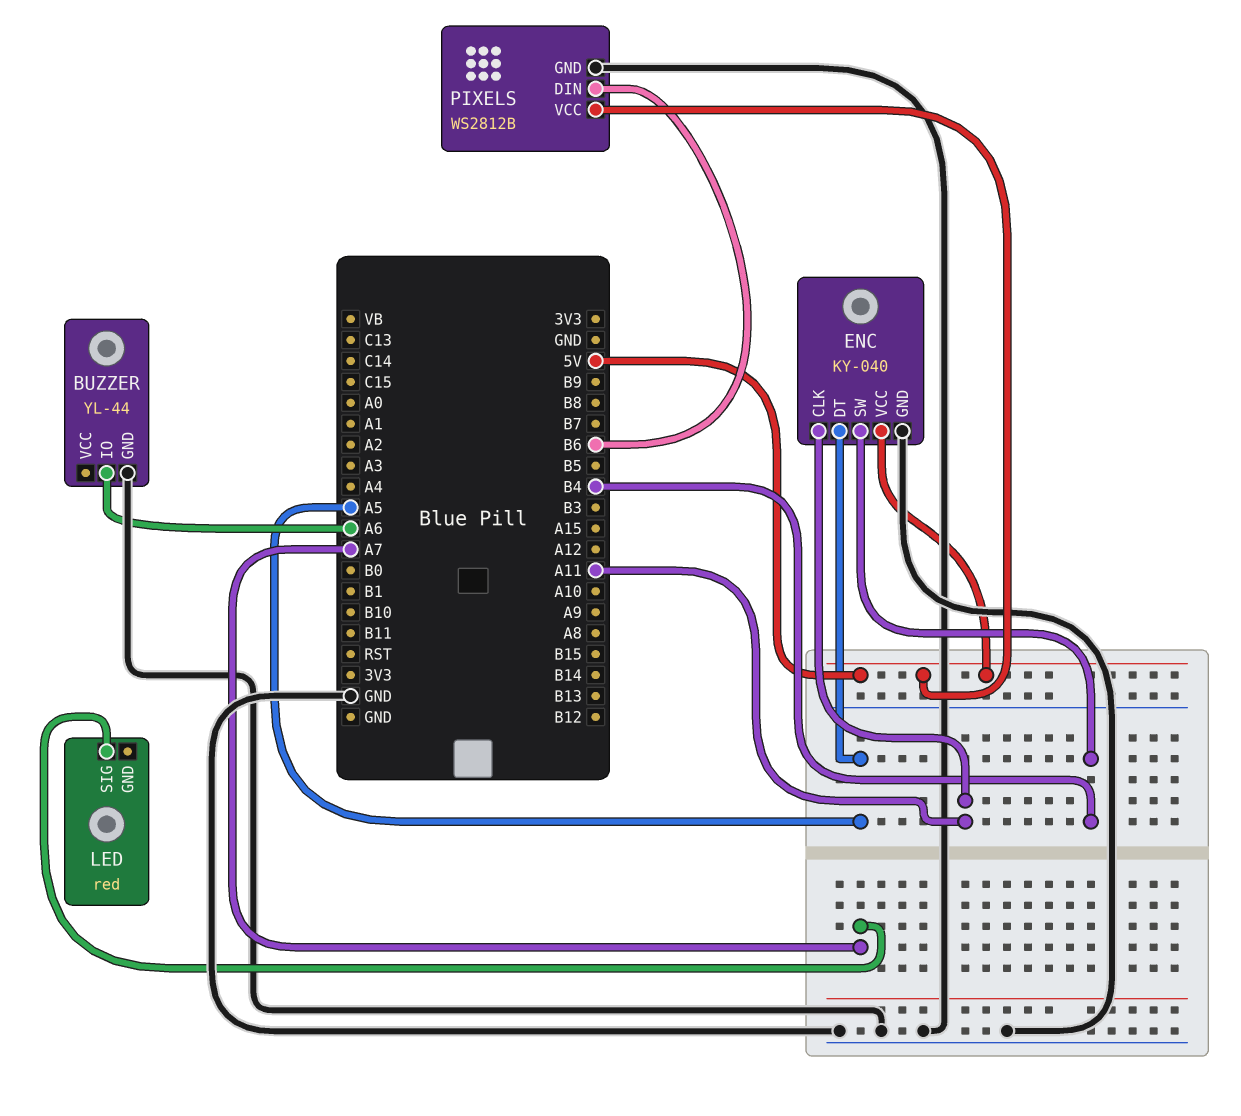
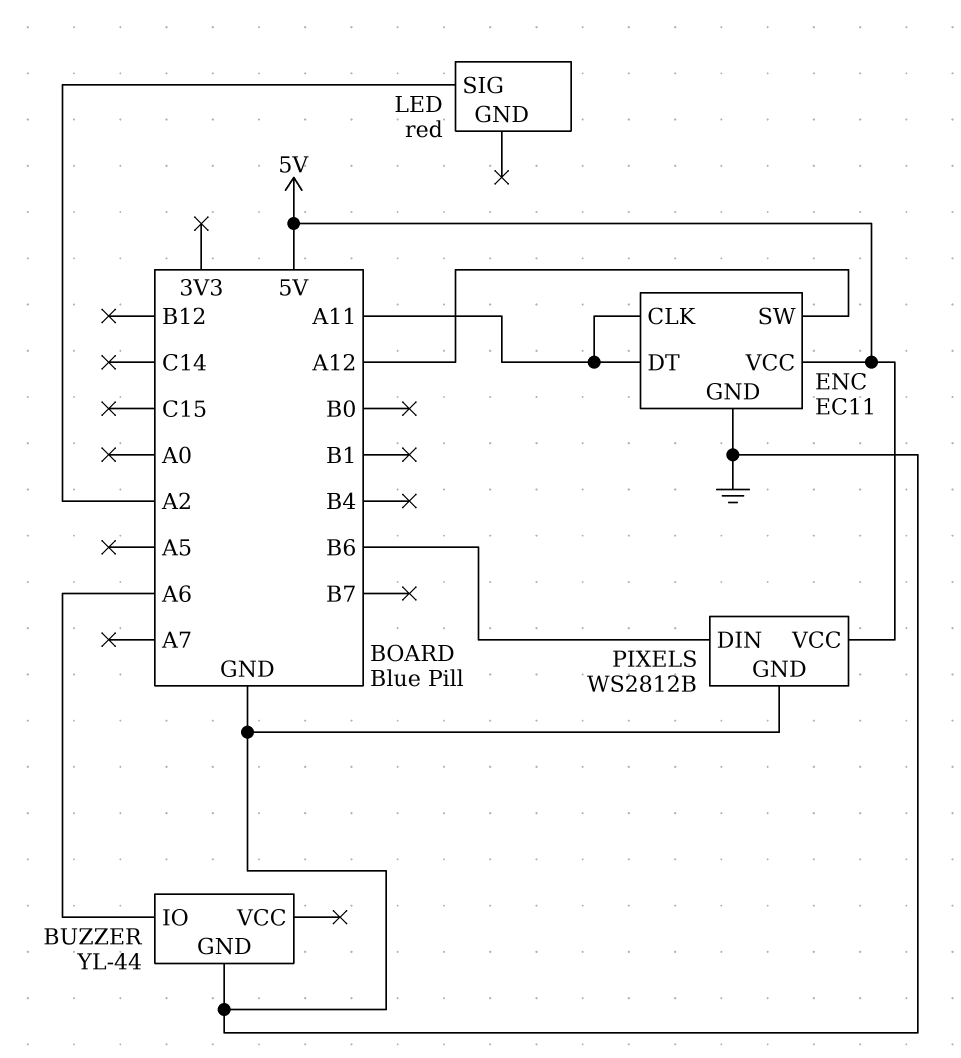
ENC: KY-040 -> EC11
ENC pin DT: A5 -> A11
ENC pin SW: B4 -> A12
LED pin SIG: A7 -> A2

